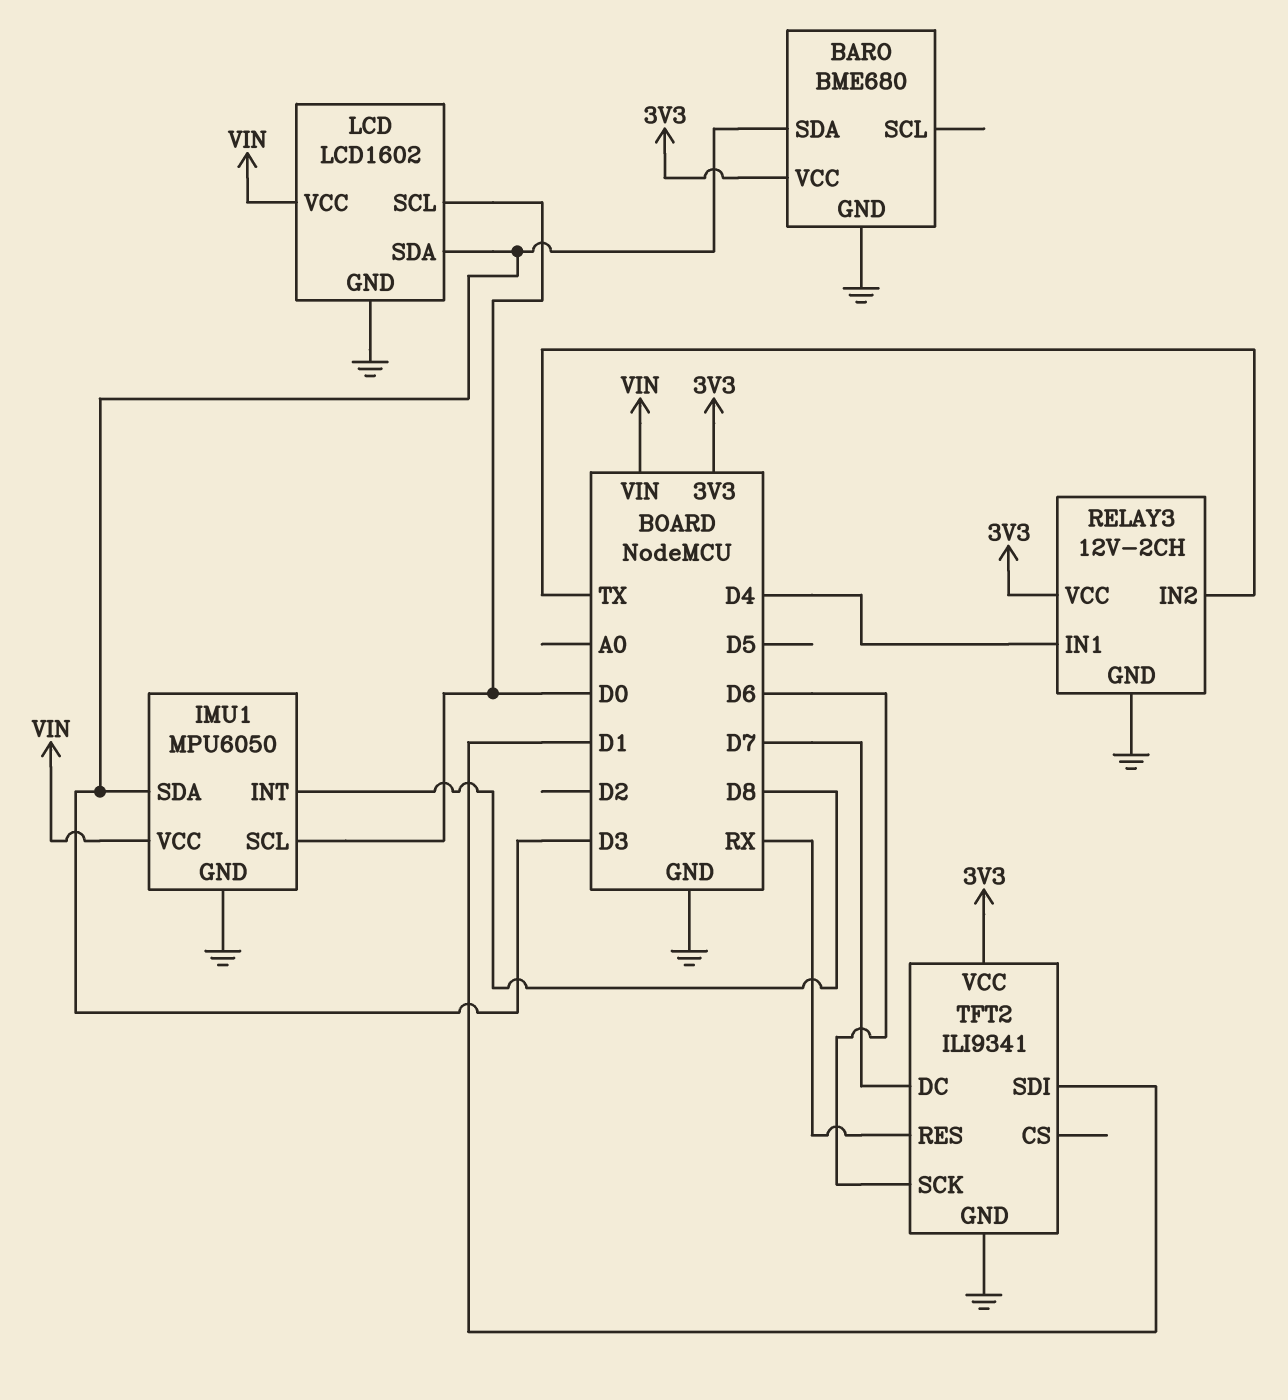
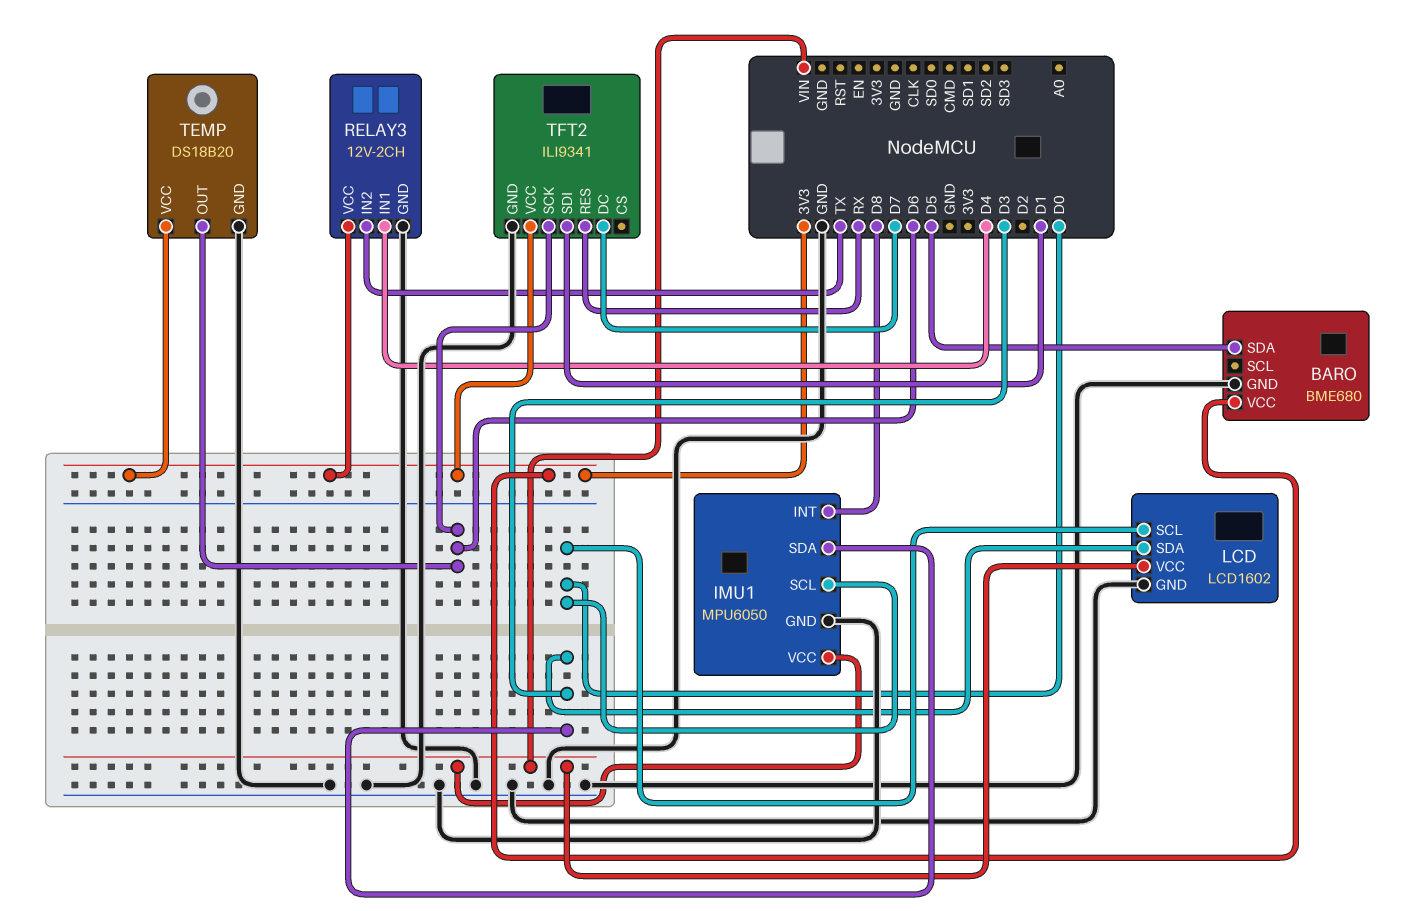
BARO pin SDA: D3 -> D5
TEMP: none -> DS18B20
TEMP pin GND: none -> GND
TEMP pin OUT: none -> D6
TEMP pin VCC: none -> 3V3

